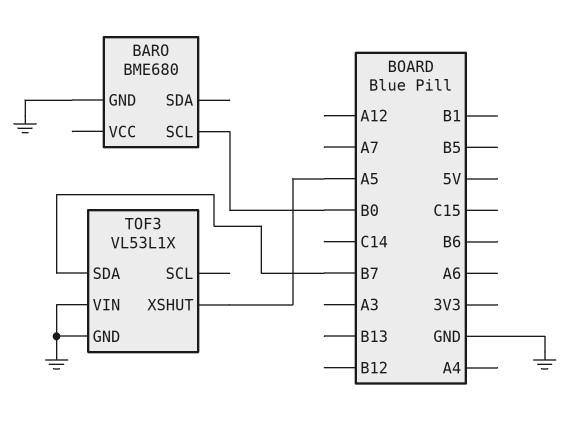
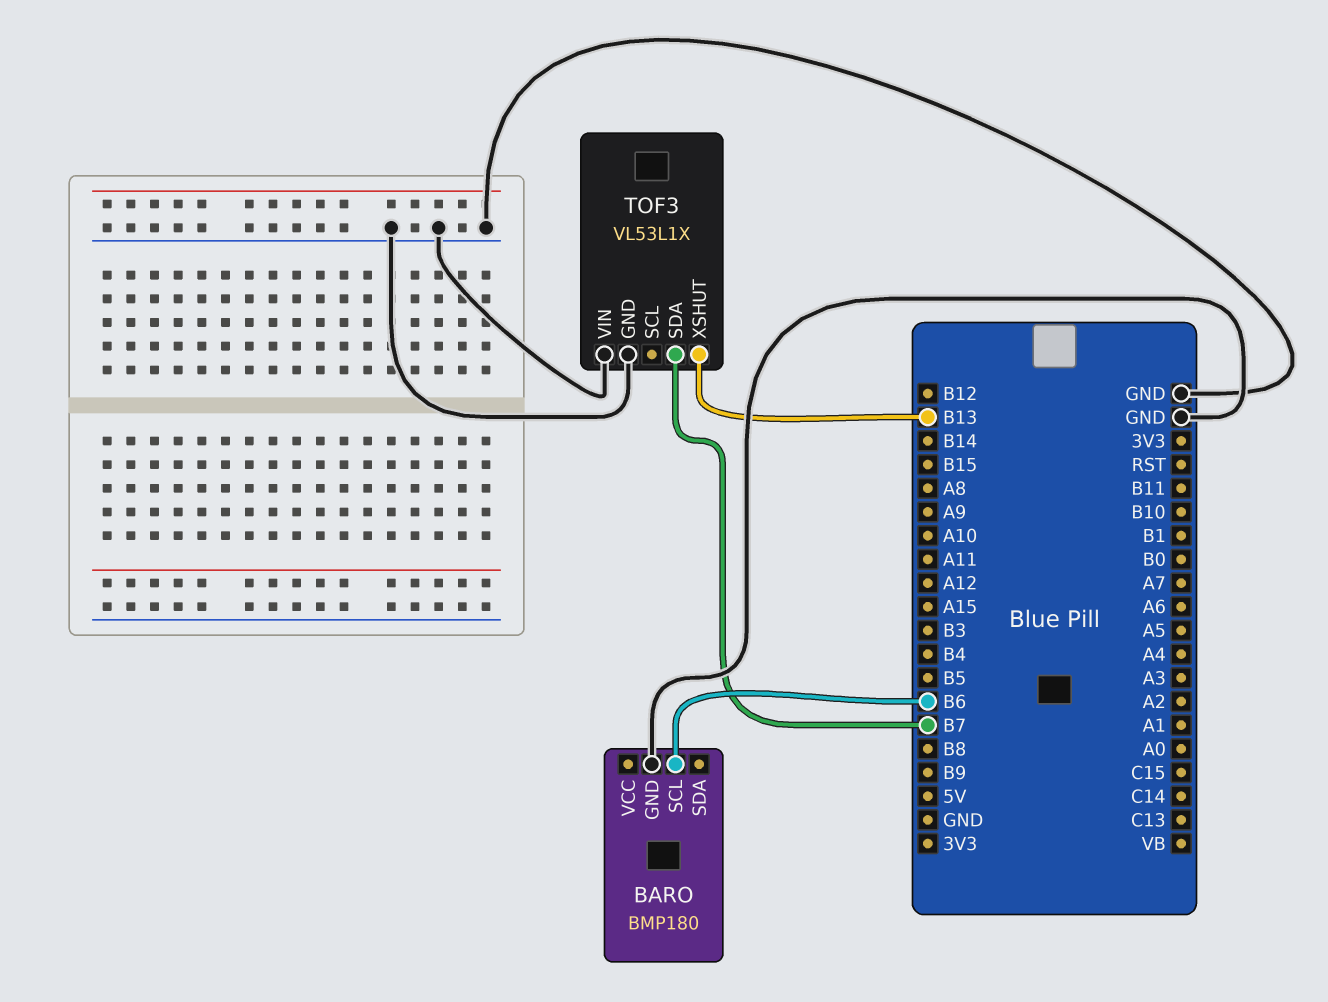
BARO: BME680 -> BMP180
BARO pin SCL: B0 -> B6
TOF3 pin XSHUT: A5 -> B13

